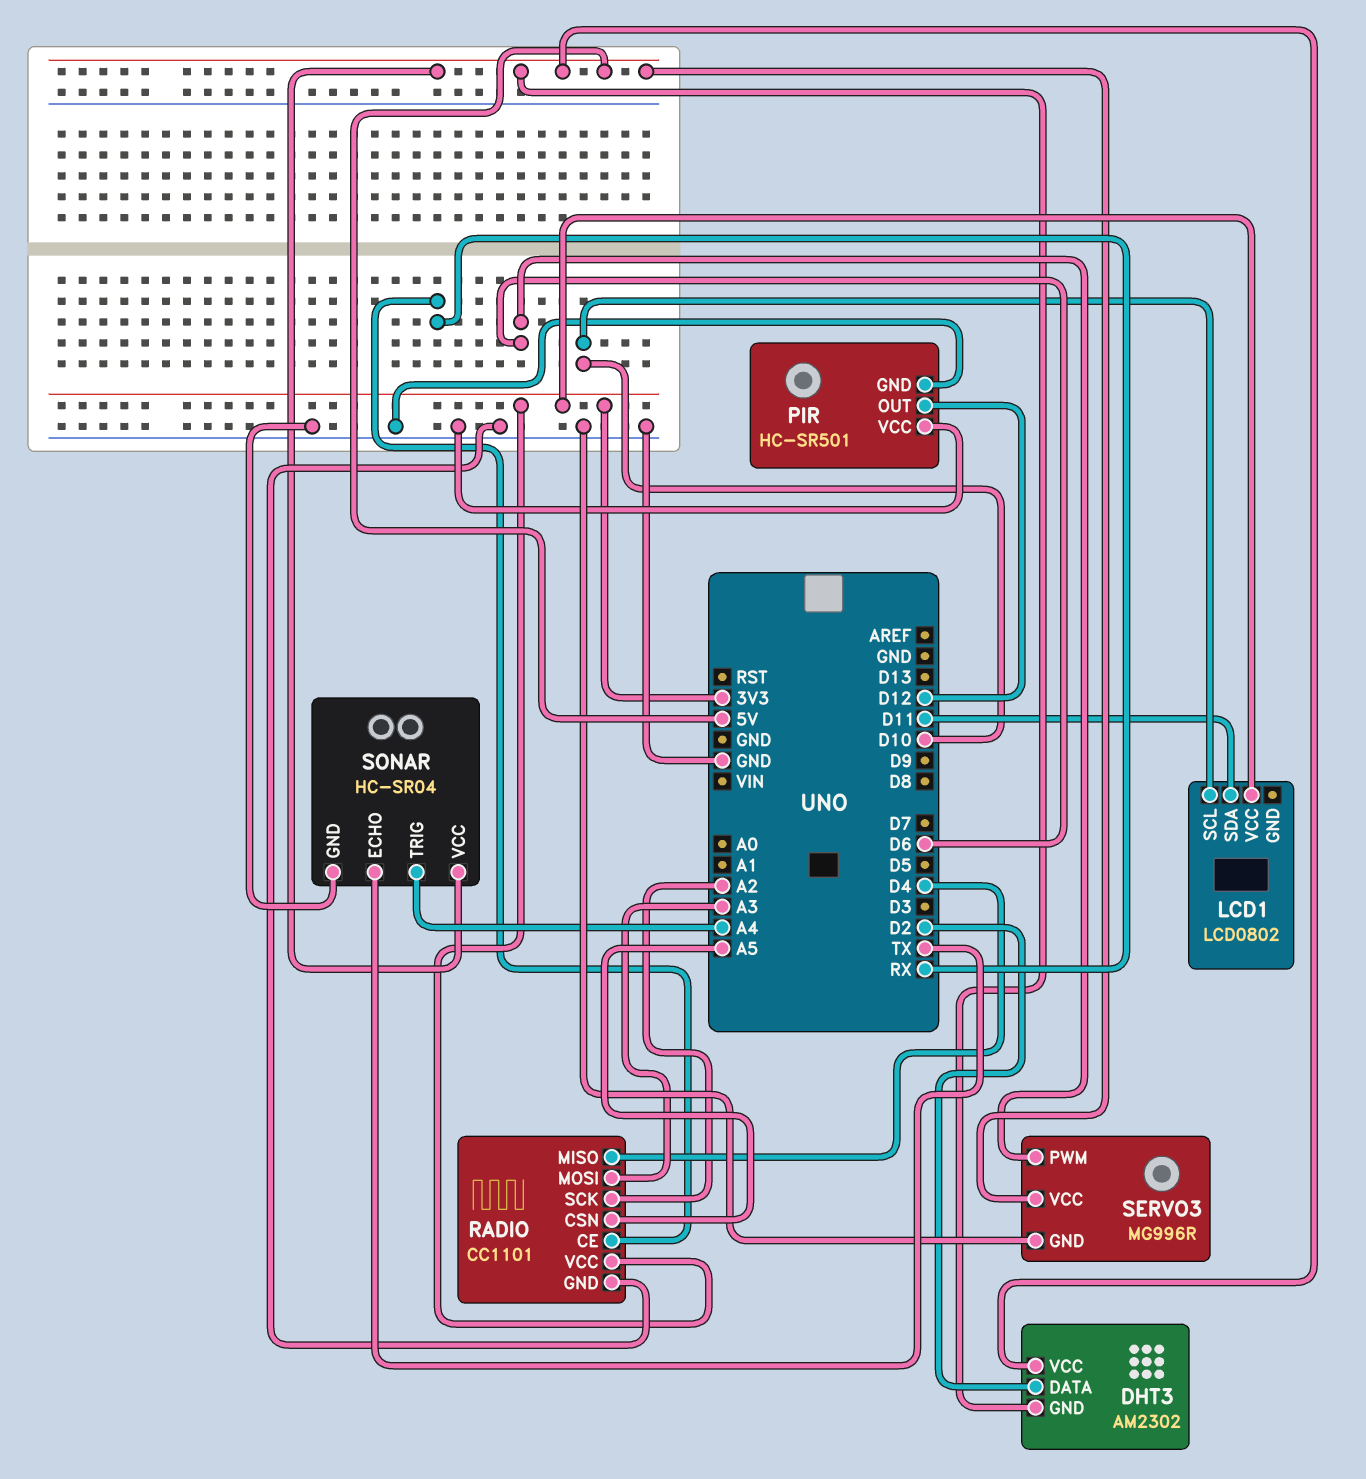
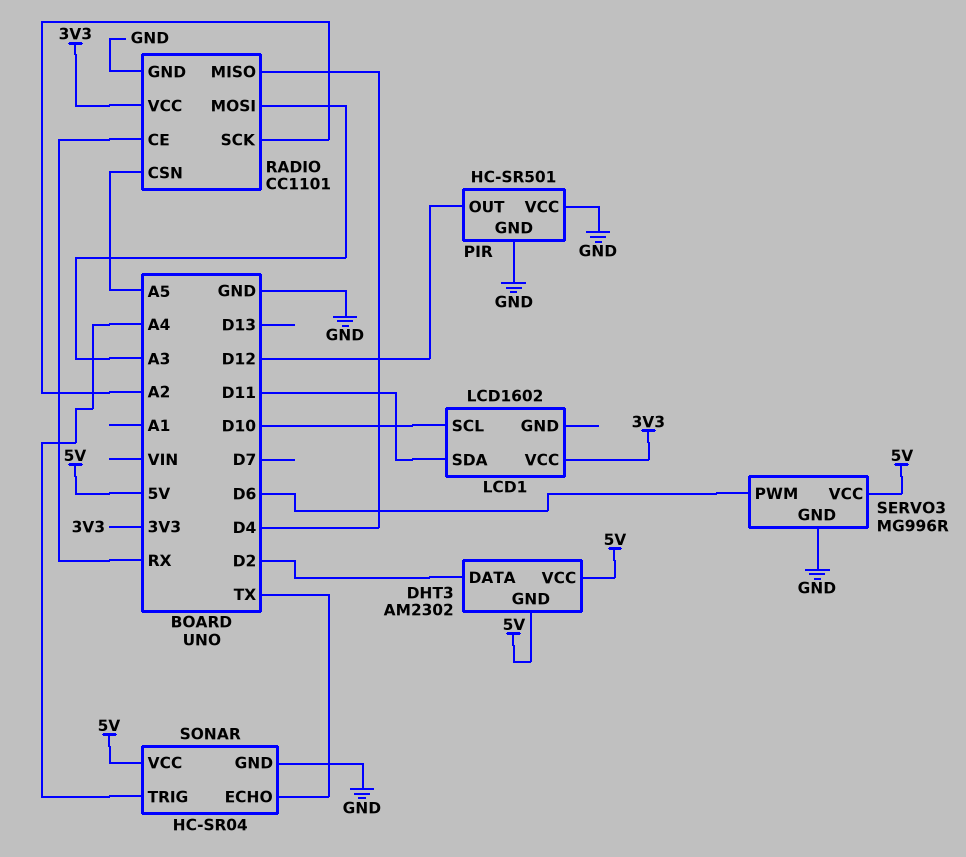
LCD1: LCD0802 -> LCD1602

